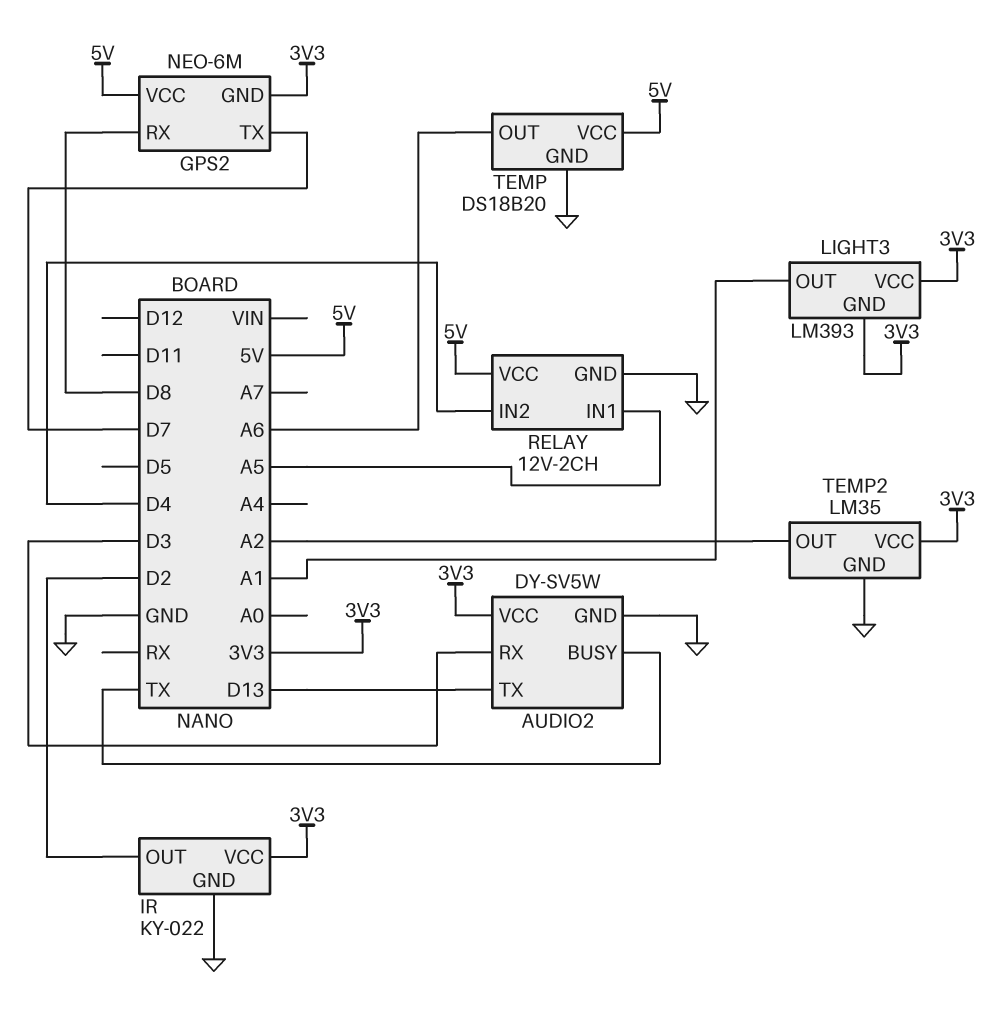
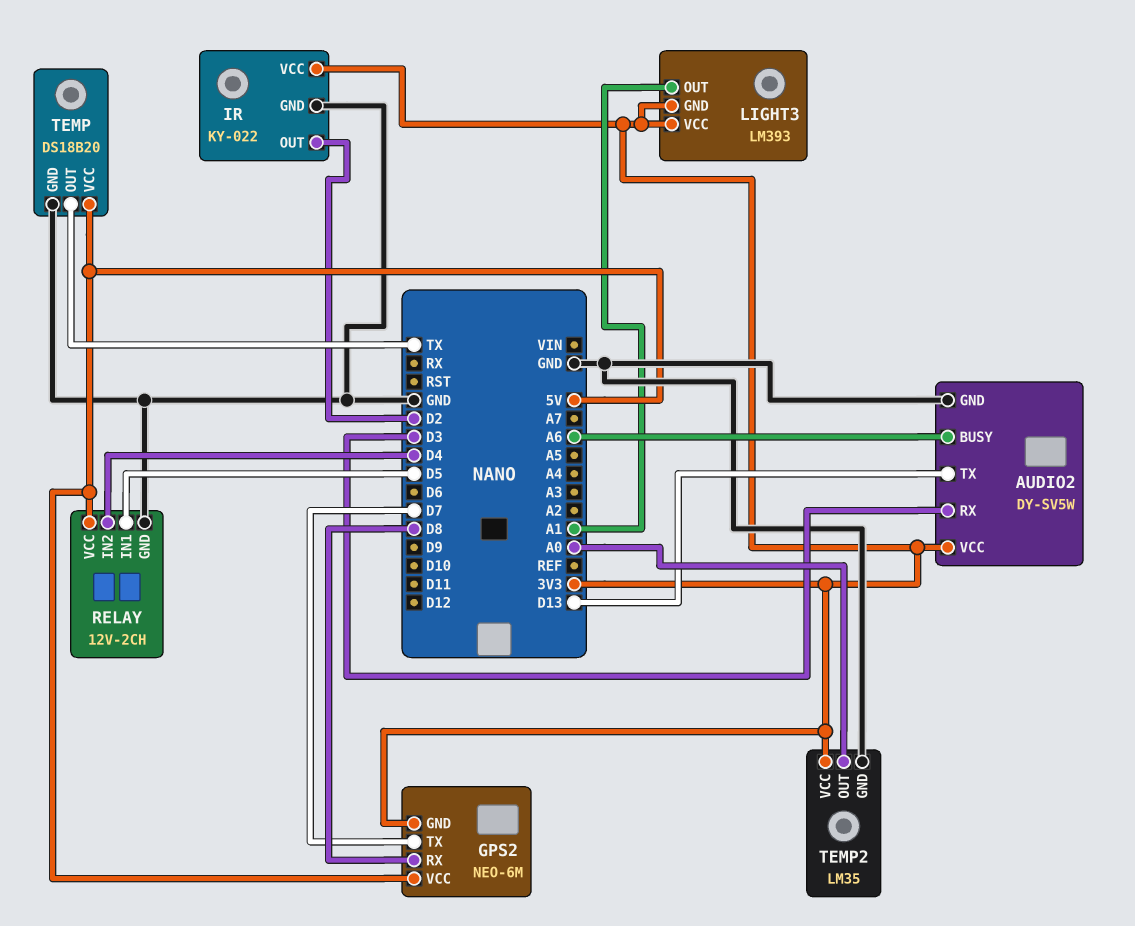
AUDIO2 pin BUSY: TX -> A6
RELAY pin IN1: A5 -> D5
TEMP pin OUT: A6 -> TX
TEMP2 pin OUT: A2 -> A0

